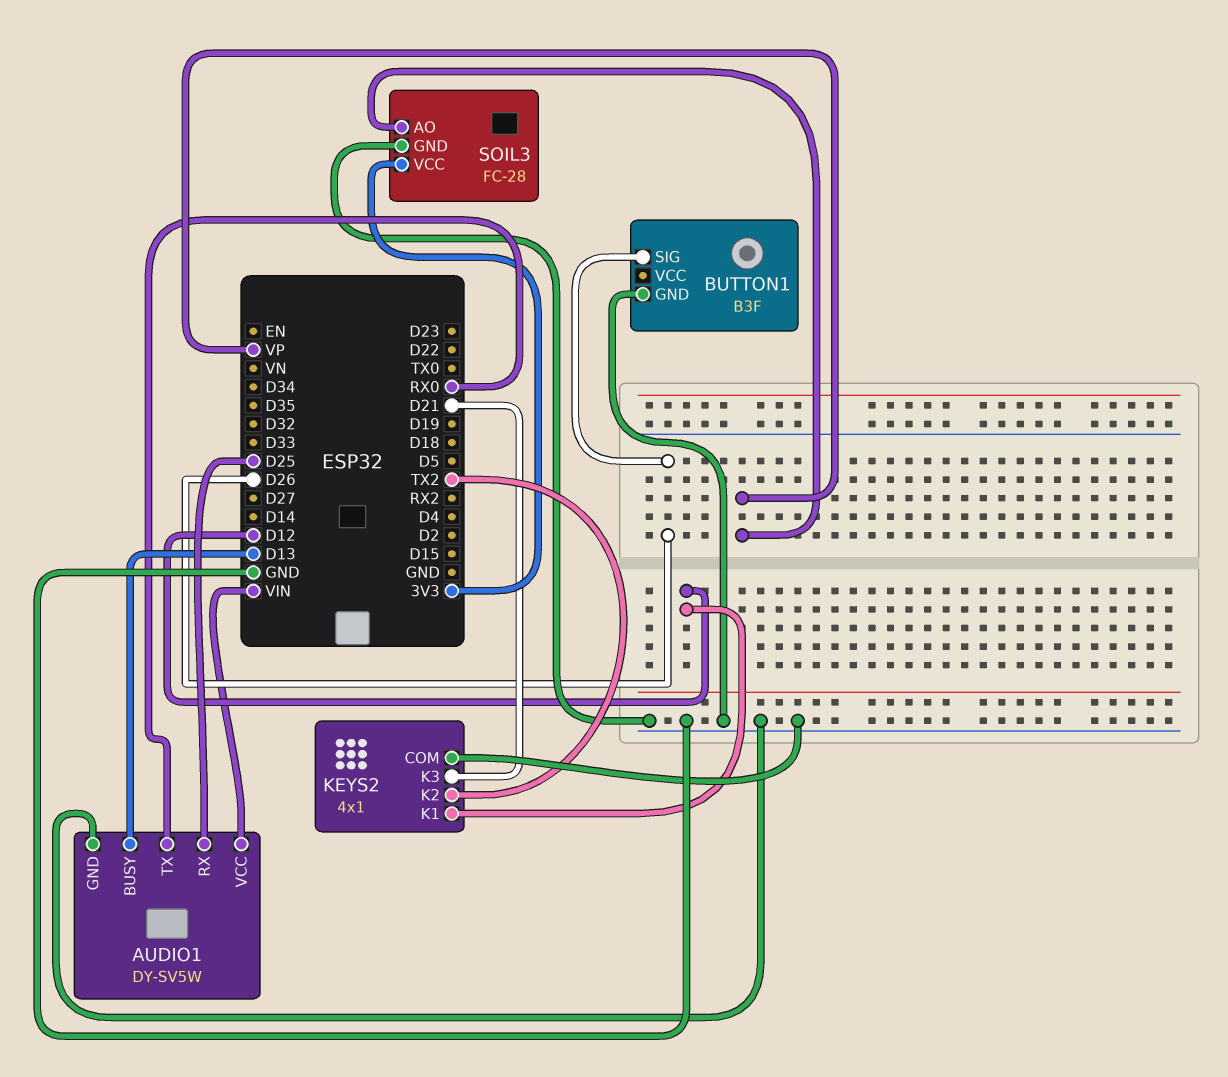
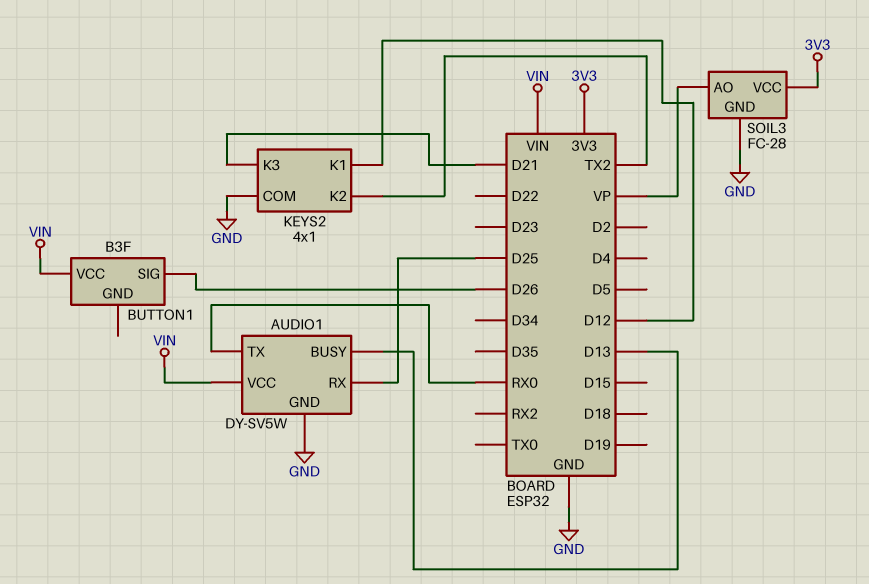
BUTTON1 pin GND: GND -> none
BUTTON1 pin VCC: none -> VIN

